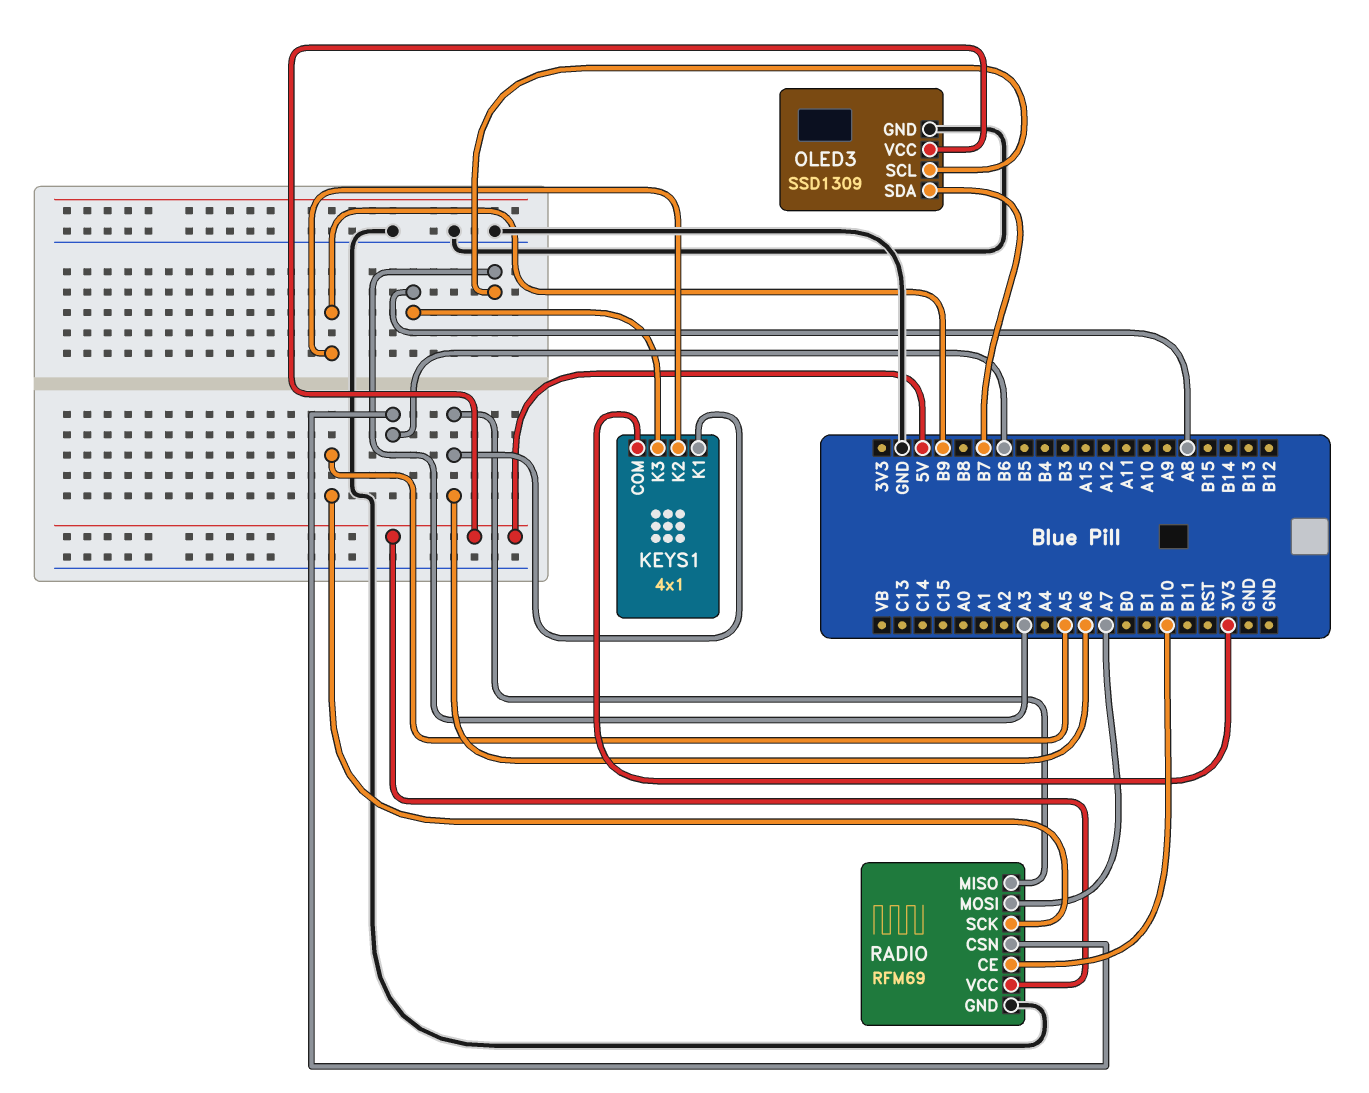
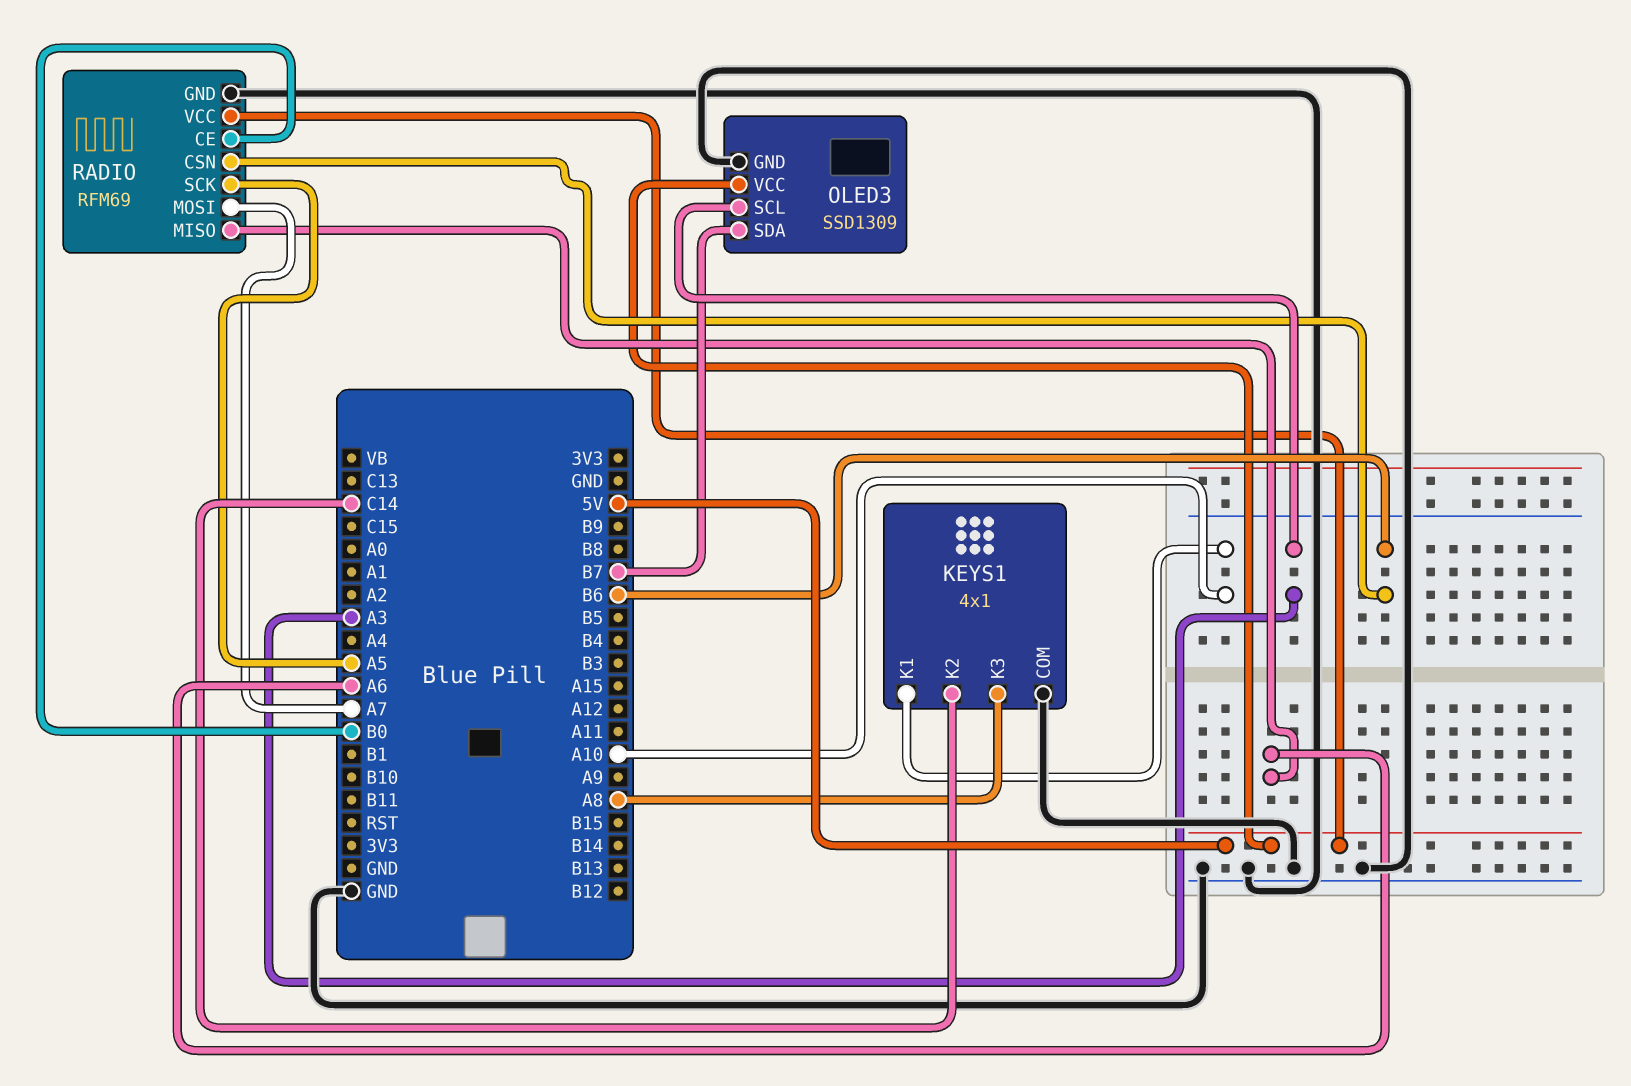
KEYS1 pin COM: 3V3 -> GND
KEYS1 pin K1: A6 -> A10
KEYS1 pin K2: B9 -> C14
RADIO pin CE: B10 -> B0

